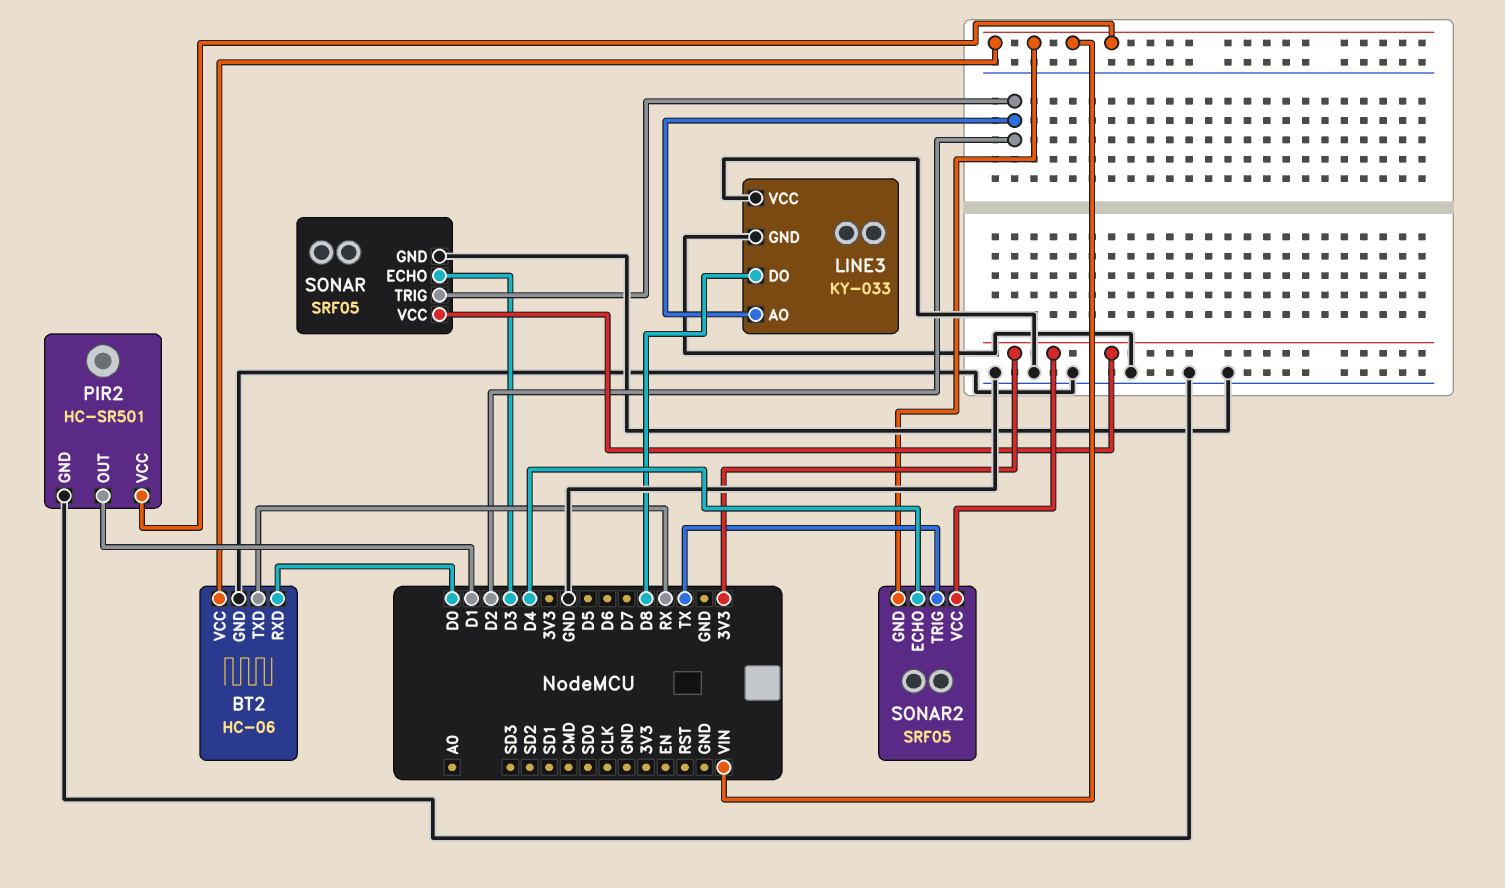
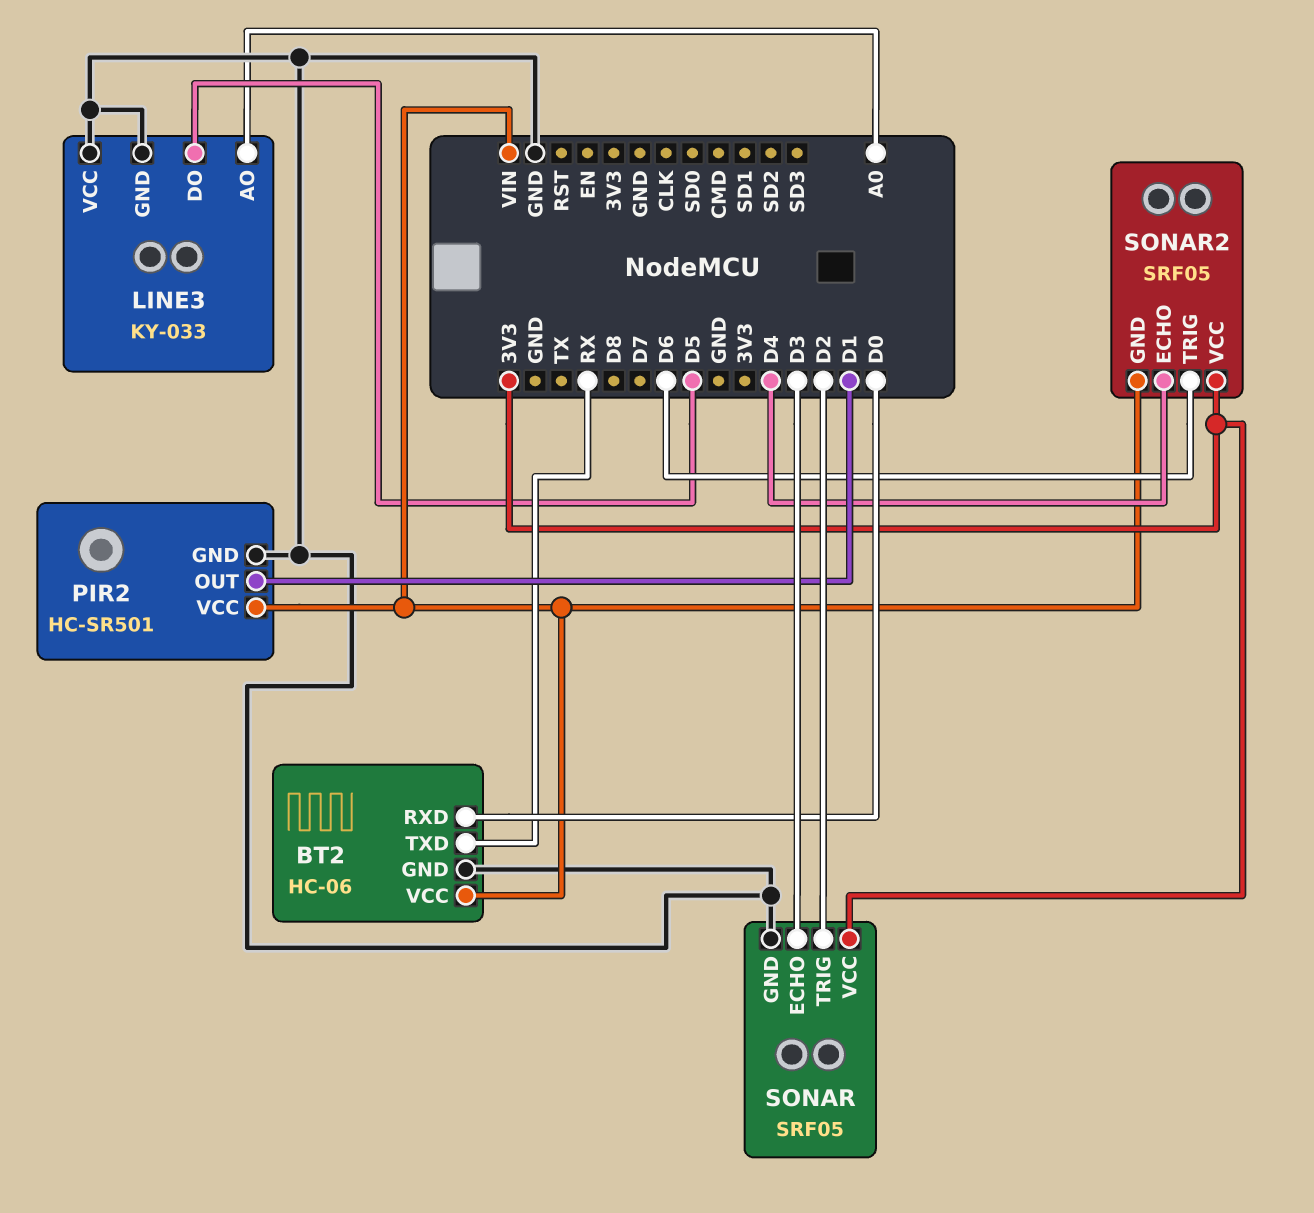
LINE3 pin AO: D2 -> A0
LINE3 pin DO: D8 -> D5
SONAR2 pin TRIG: TX -> D6

